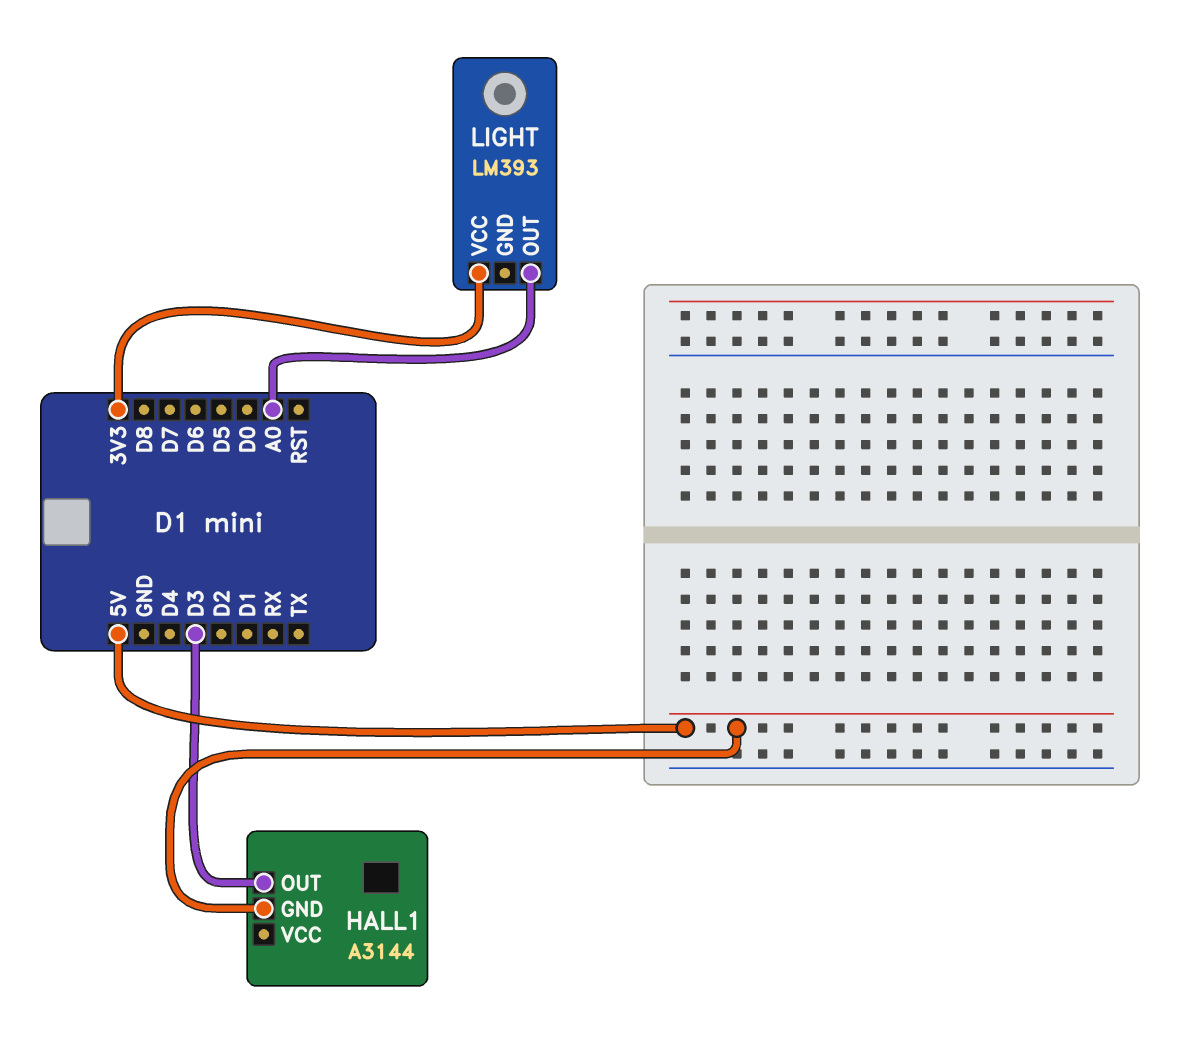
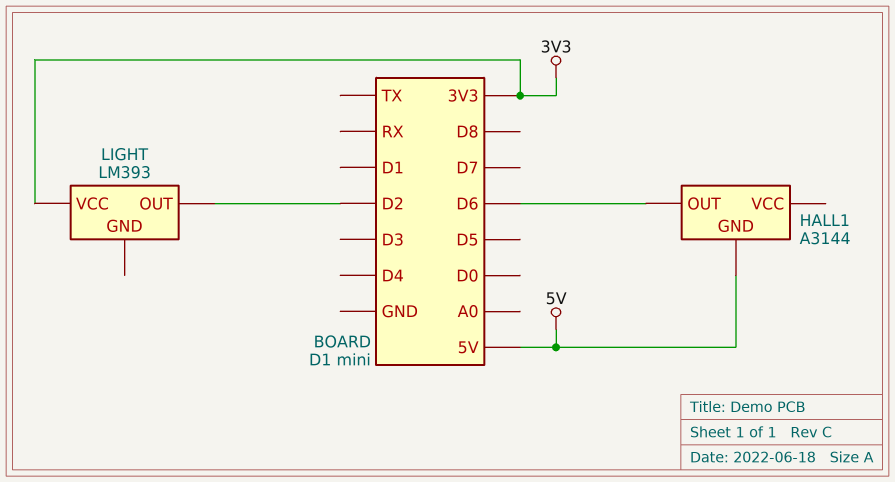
HALL1 pin OUT: D3 -> D6
LIGHT pin OUT: A0 -> D2

